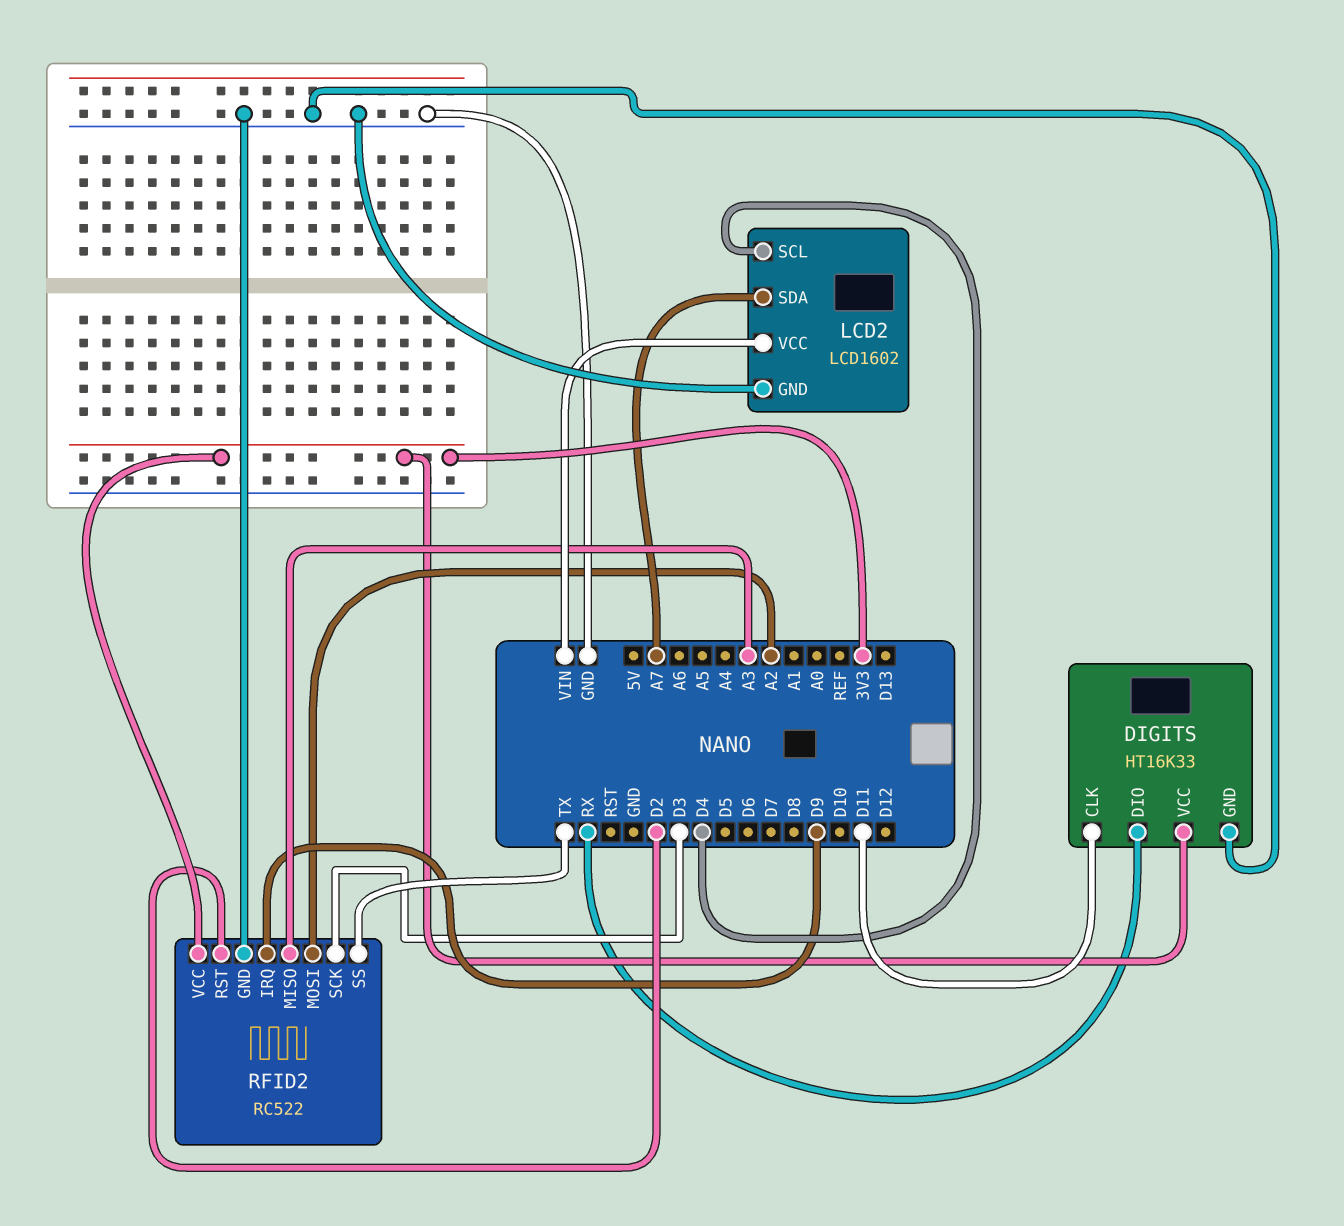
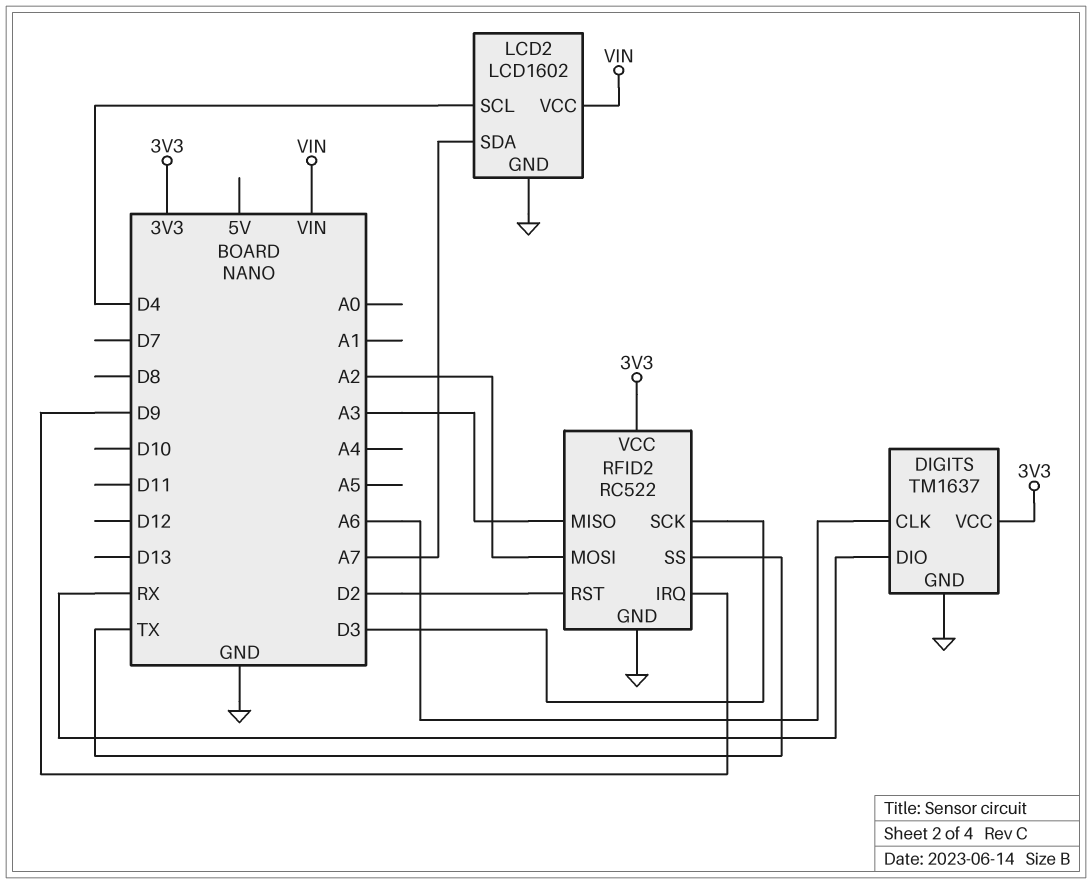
DIGITS: HT16K33 -> TM1637
DIGITS pin CLK: D11 -> A6

